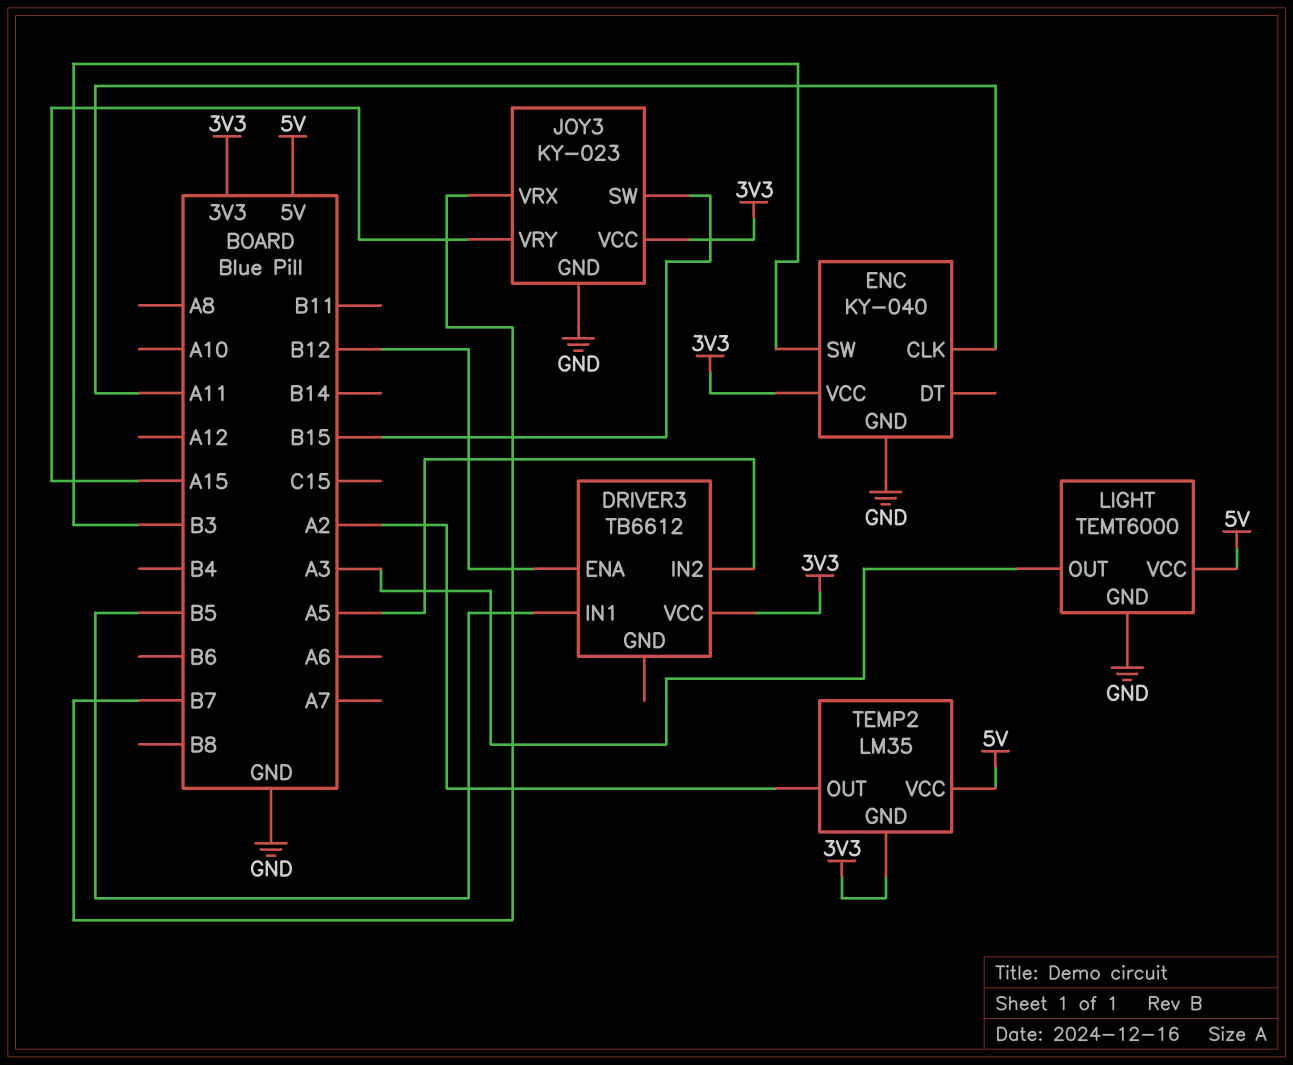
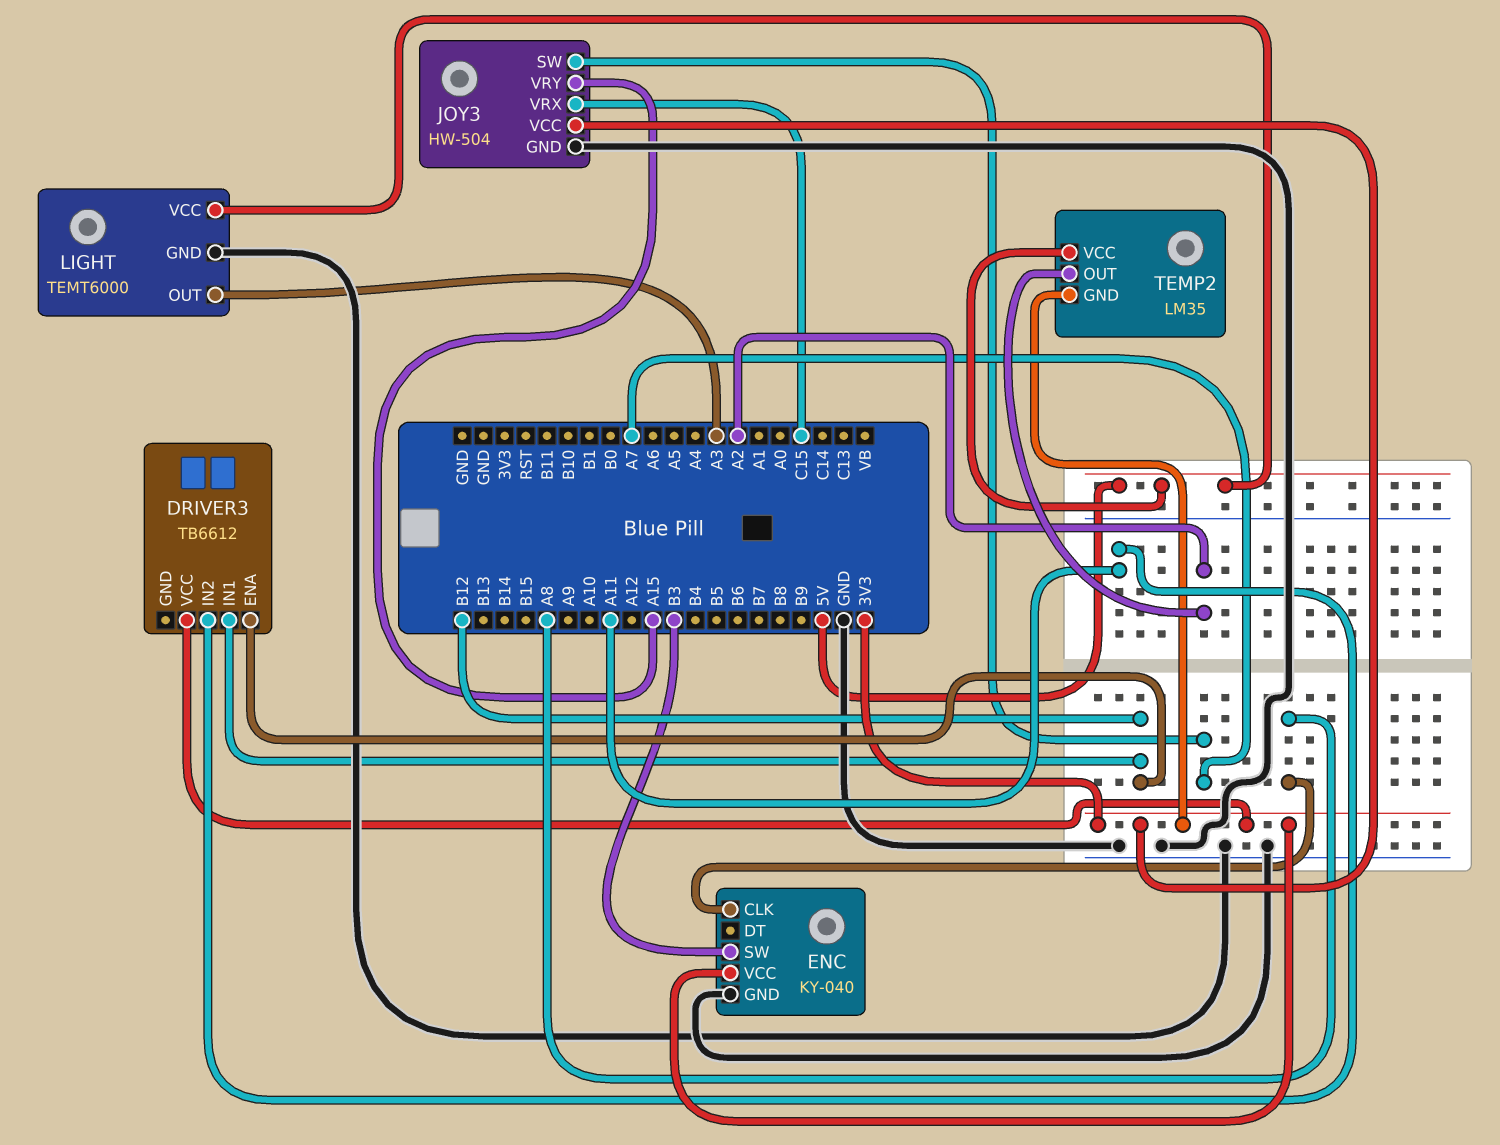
DRIVER3 pin IN1: B5 -> B12
DRIVER3 pin IN2: A5 -> A11
ENC pin CLK: A11 -> A8
JOY3: KY-023 -> HW-504
JOY3 pin SW: B15 -> A7
JOY3 pin VRX: B7 -> C15

